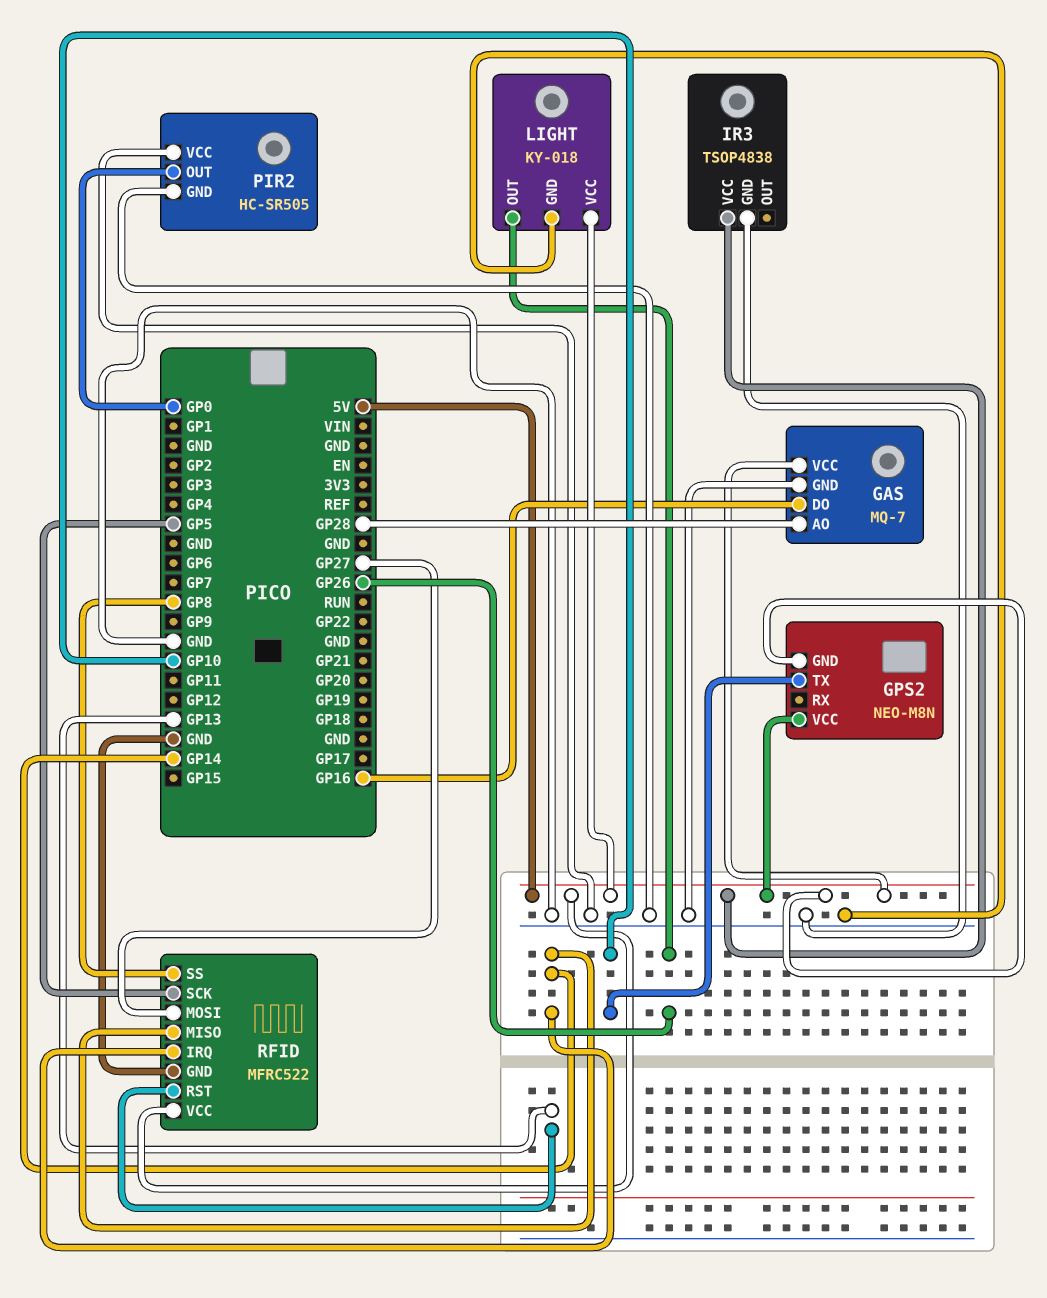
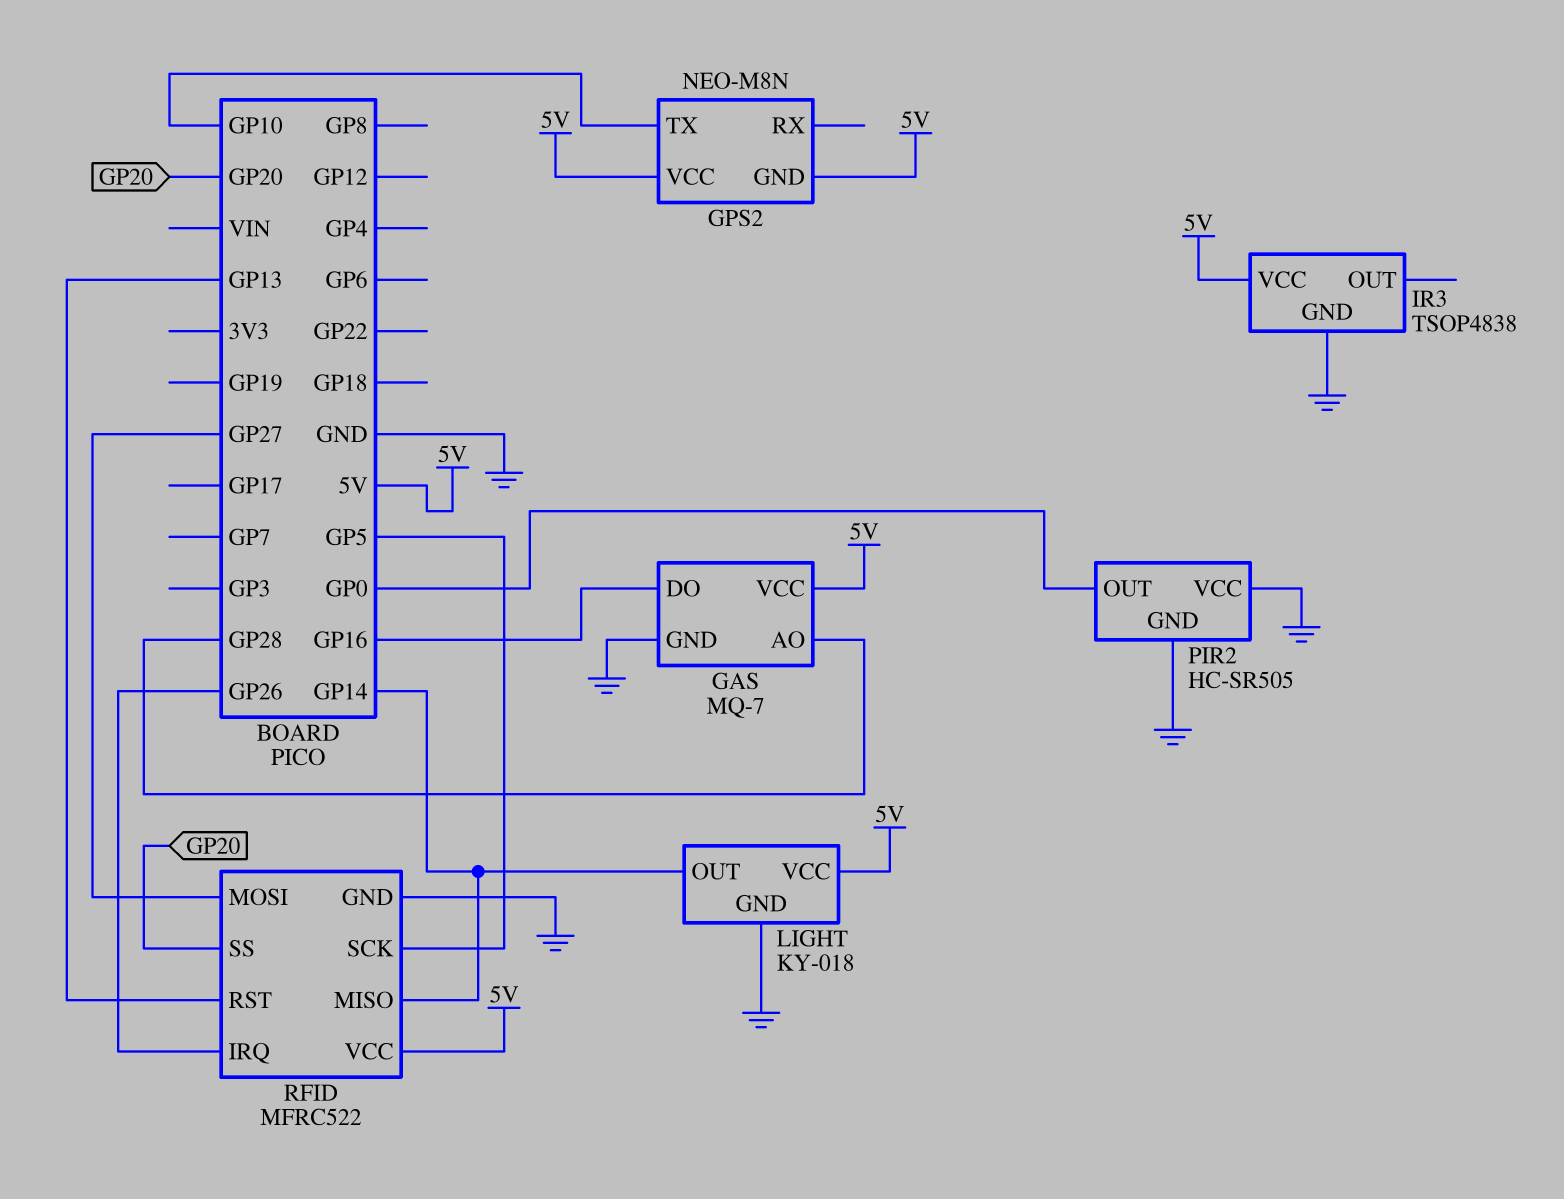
LIGHT pin OUT: GP26 -> GP14
RFID pin IRQ: GP14 -> GP26
RFID pin SS: GP8 -> GP20

